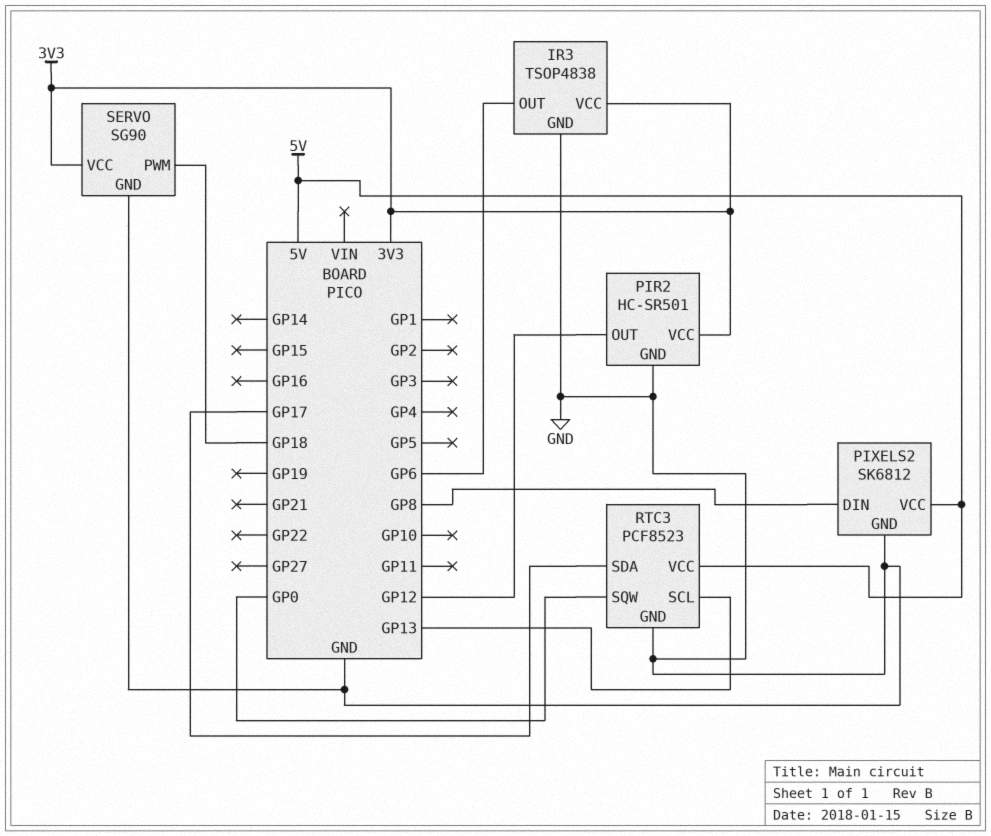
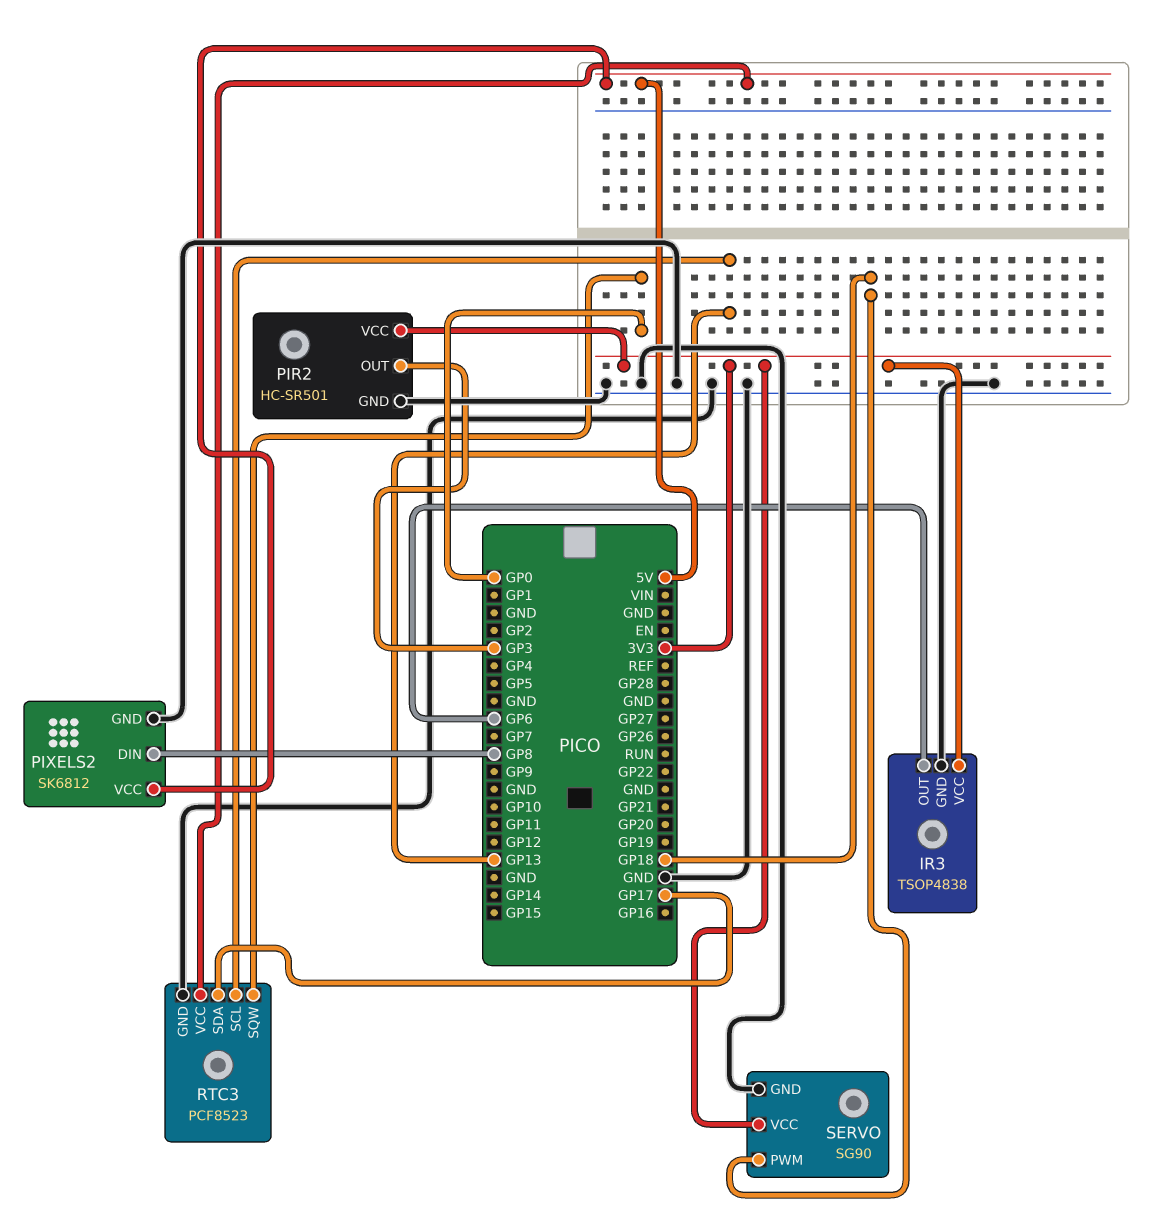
PIR2 pin OUT: GP12 -> GP3

